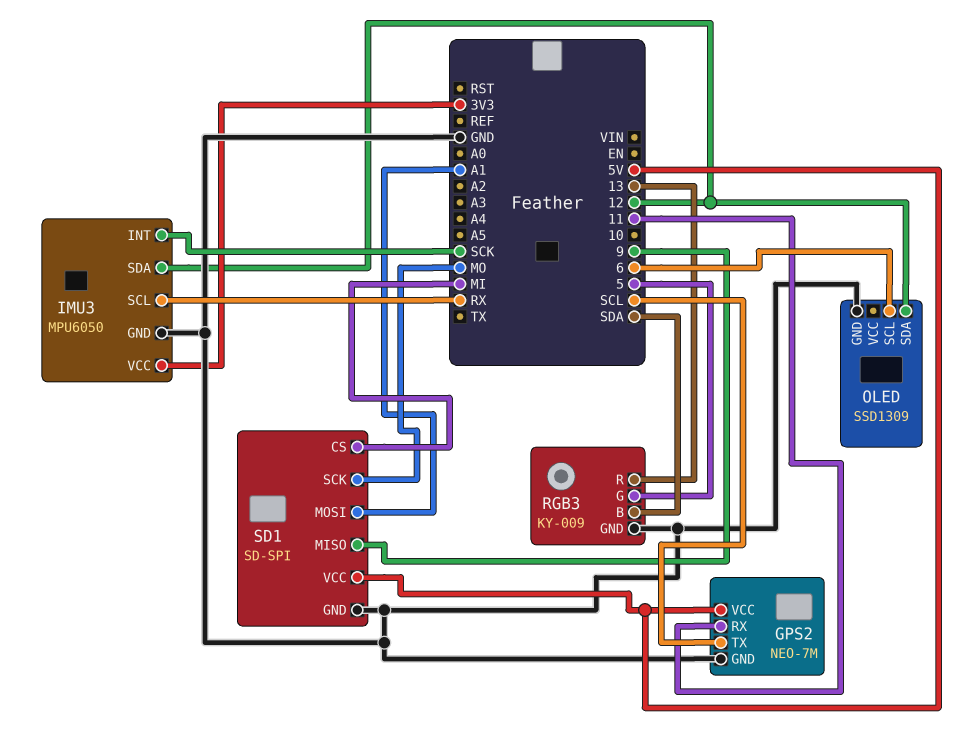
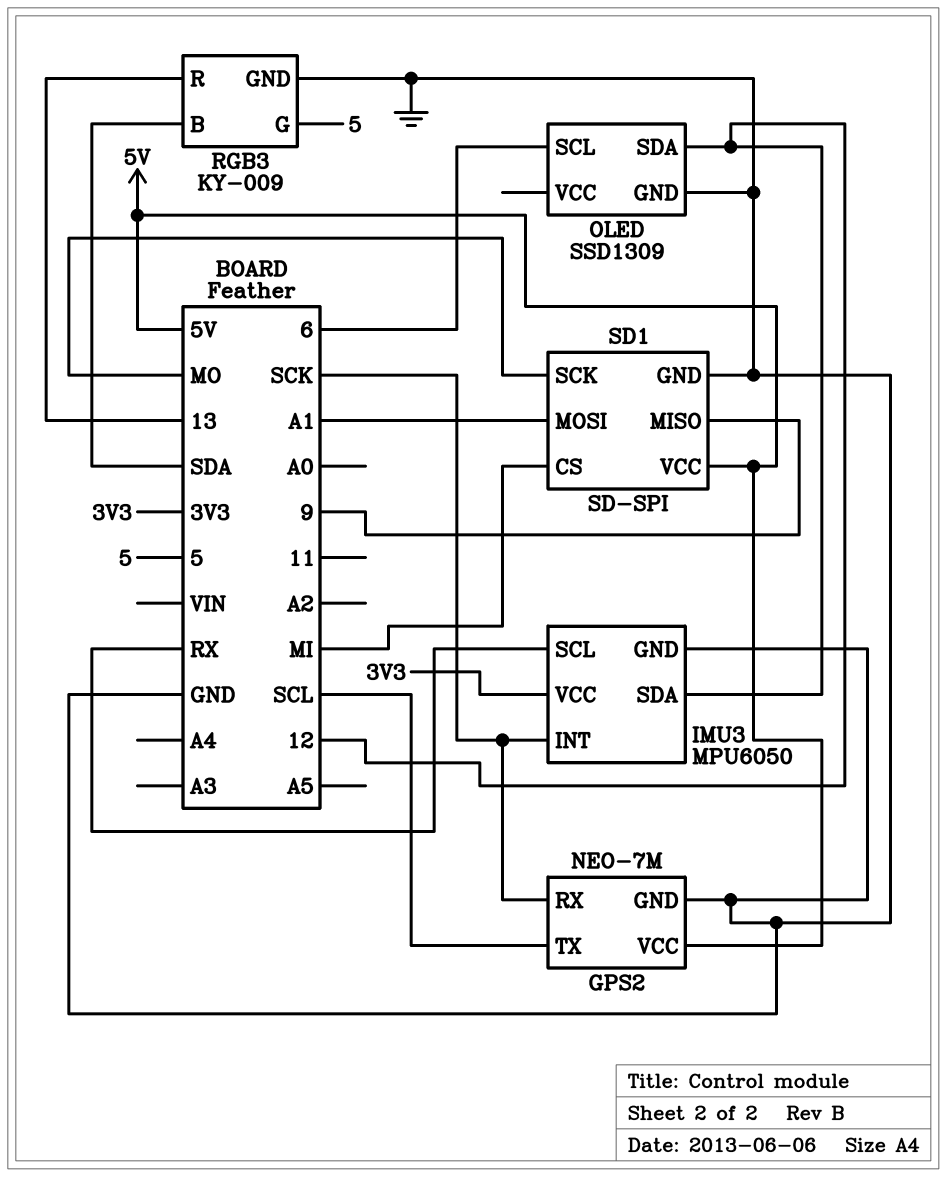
GPS2 pin RX: 11 -> SCK

